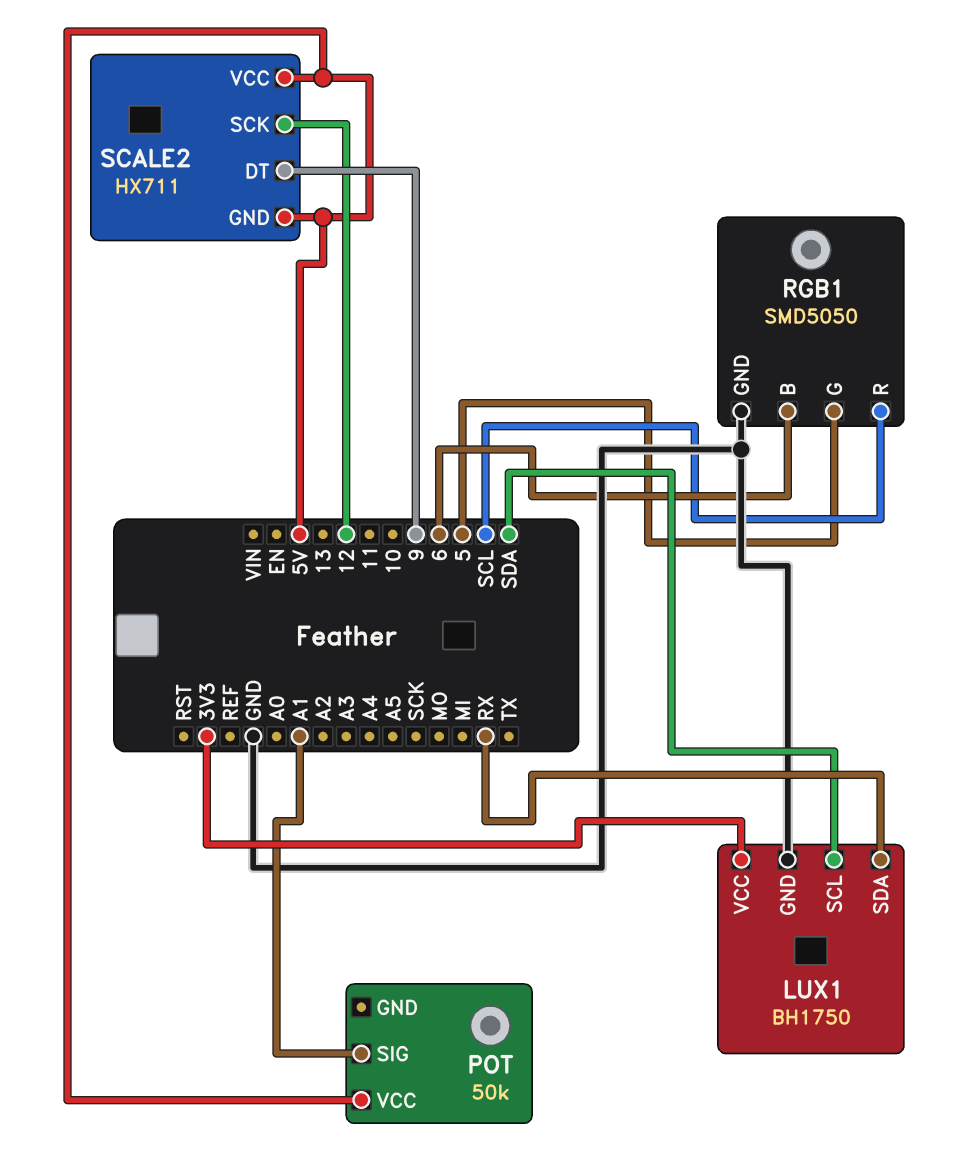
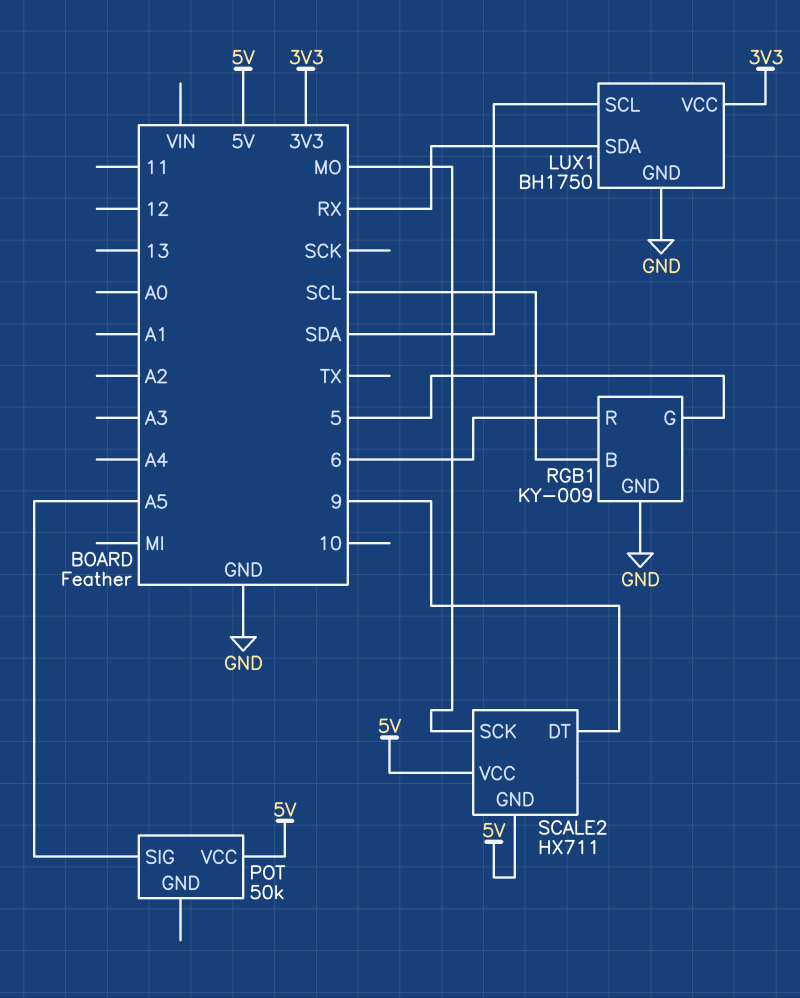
POT pin SIG: A1 -> A5
RGB1: SMD5050 -> KY-009
RGB1 pin B: 6 -> SCL
RGB1 pin R: SCL -> 6
SCALE2 pin SCK: 12 -> MO

